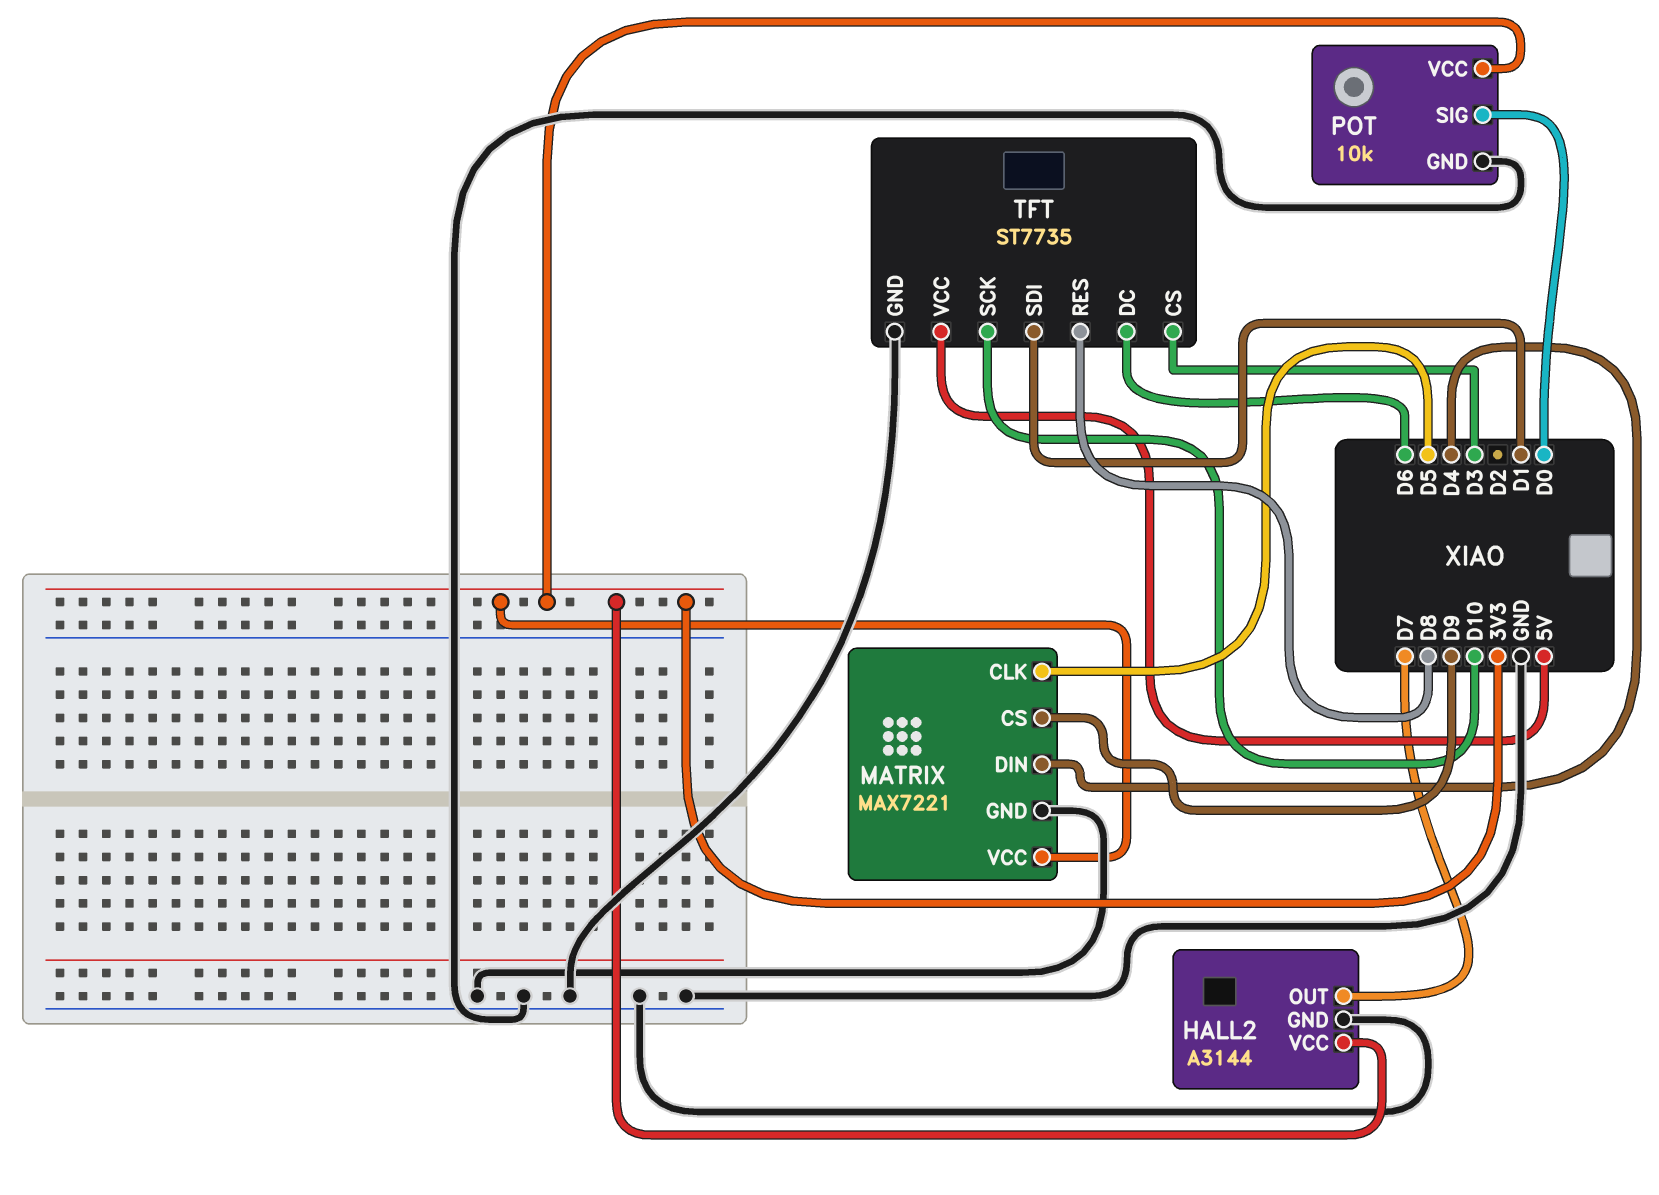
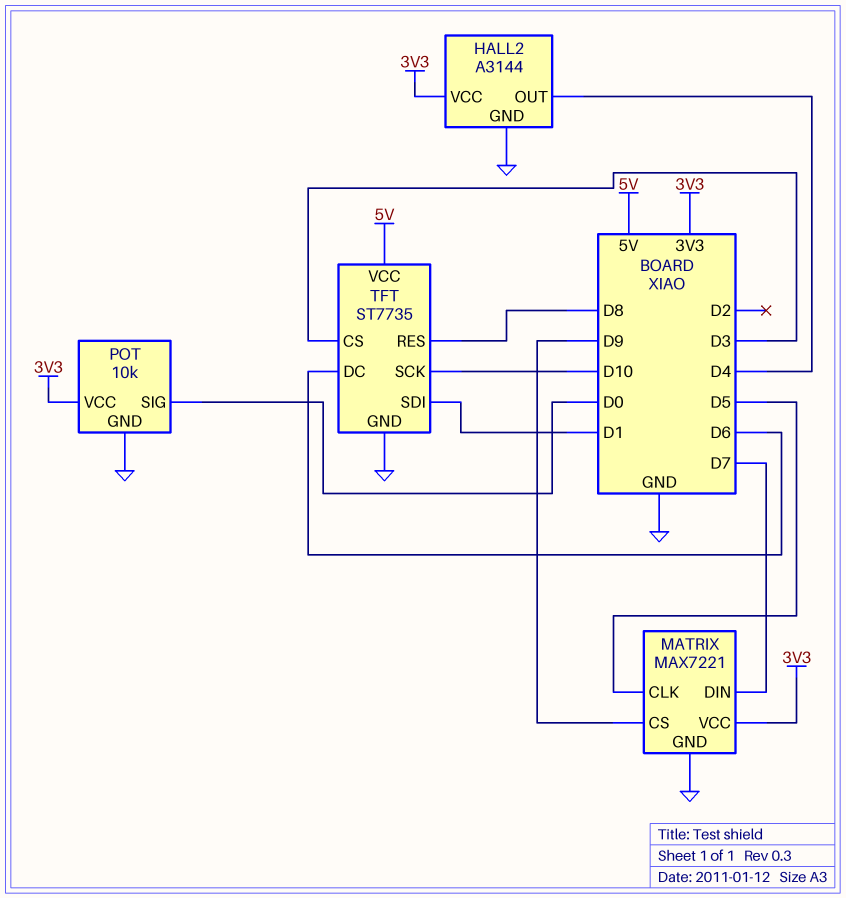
HALL2 pin OUT: D7 -> D4
MATRIX pin DIN: D4 -> D7

